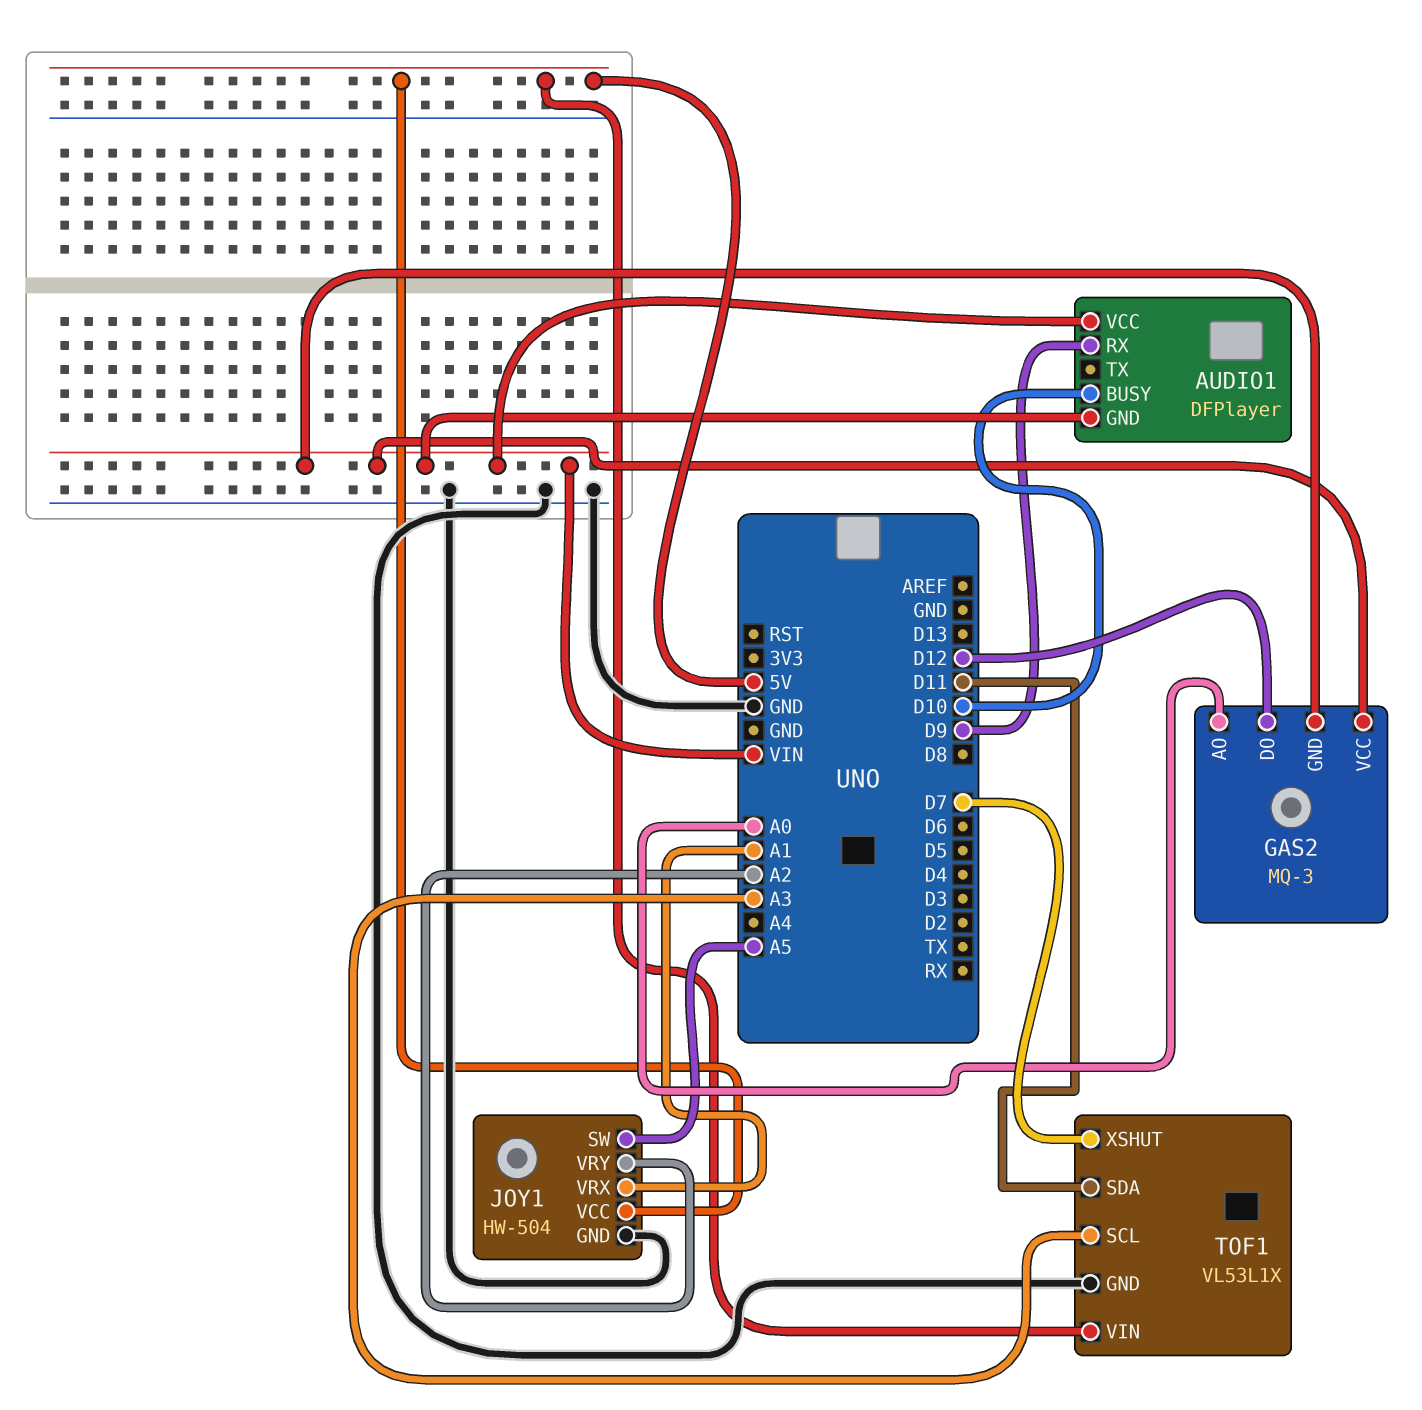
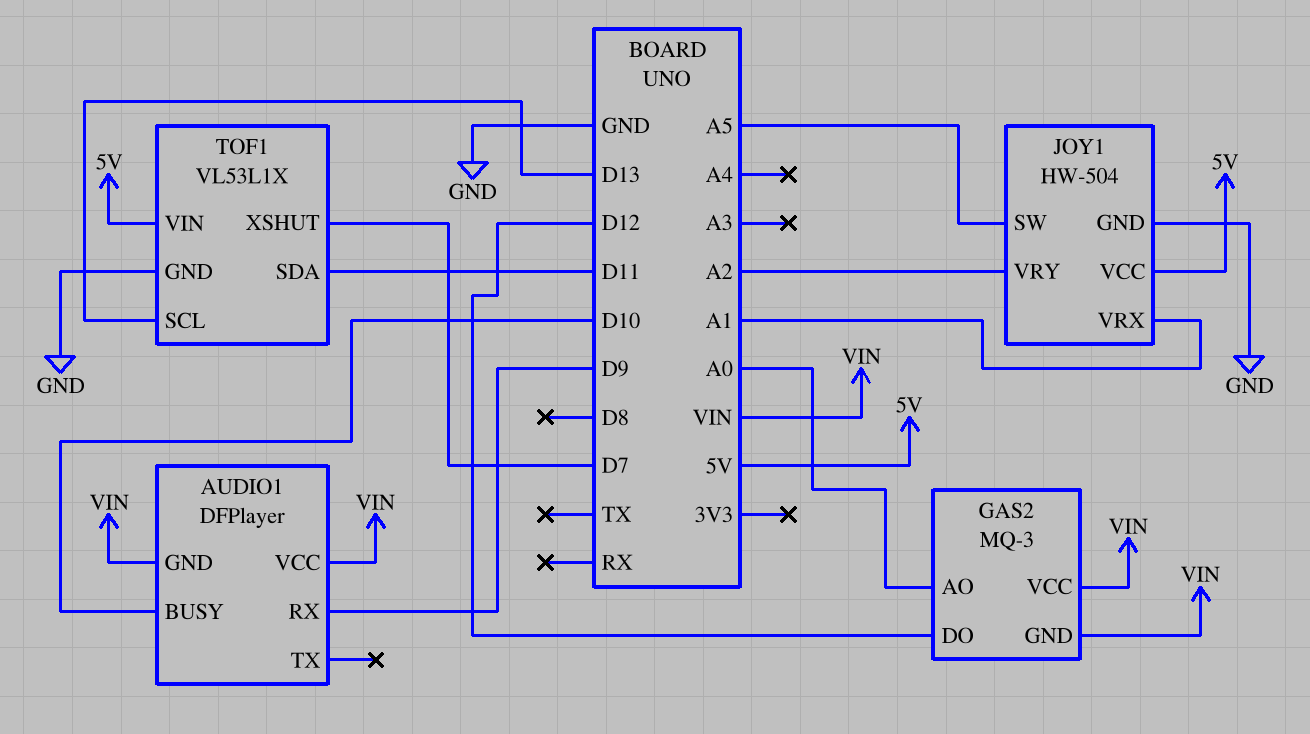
TOF1 pin SCL: A3 -> D13

